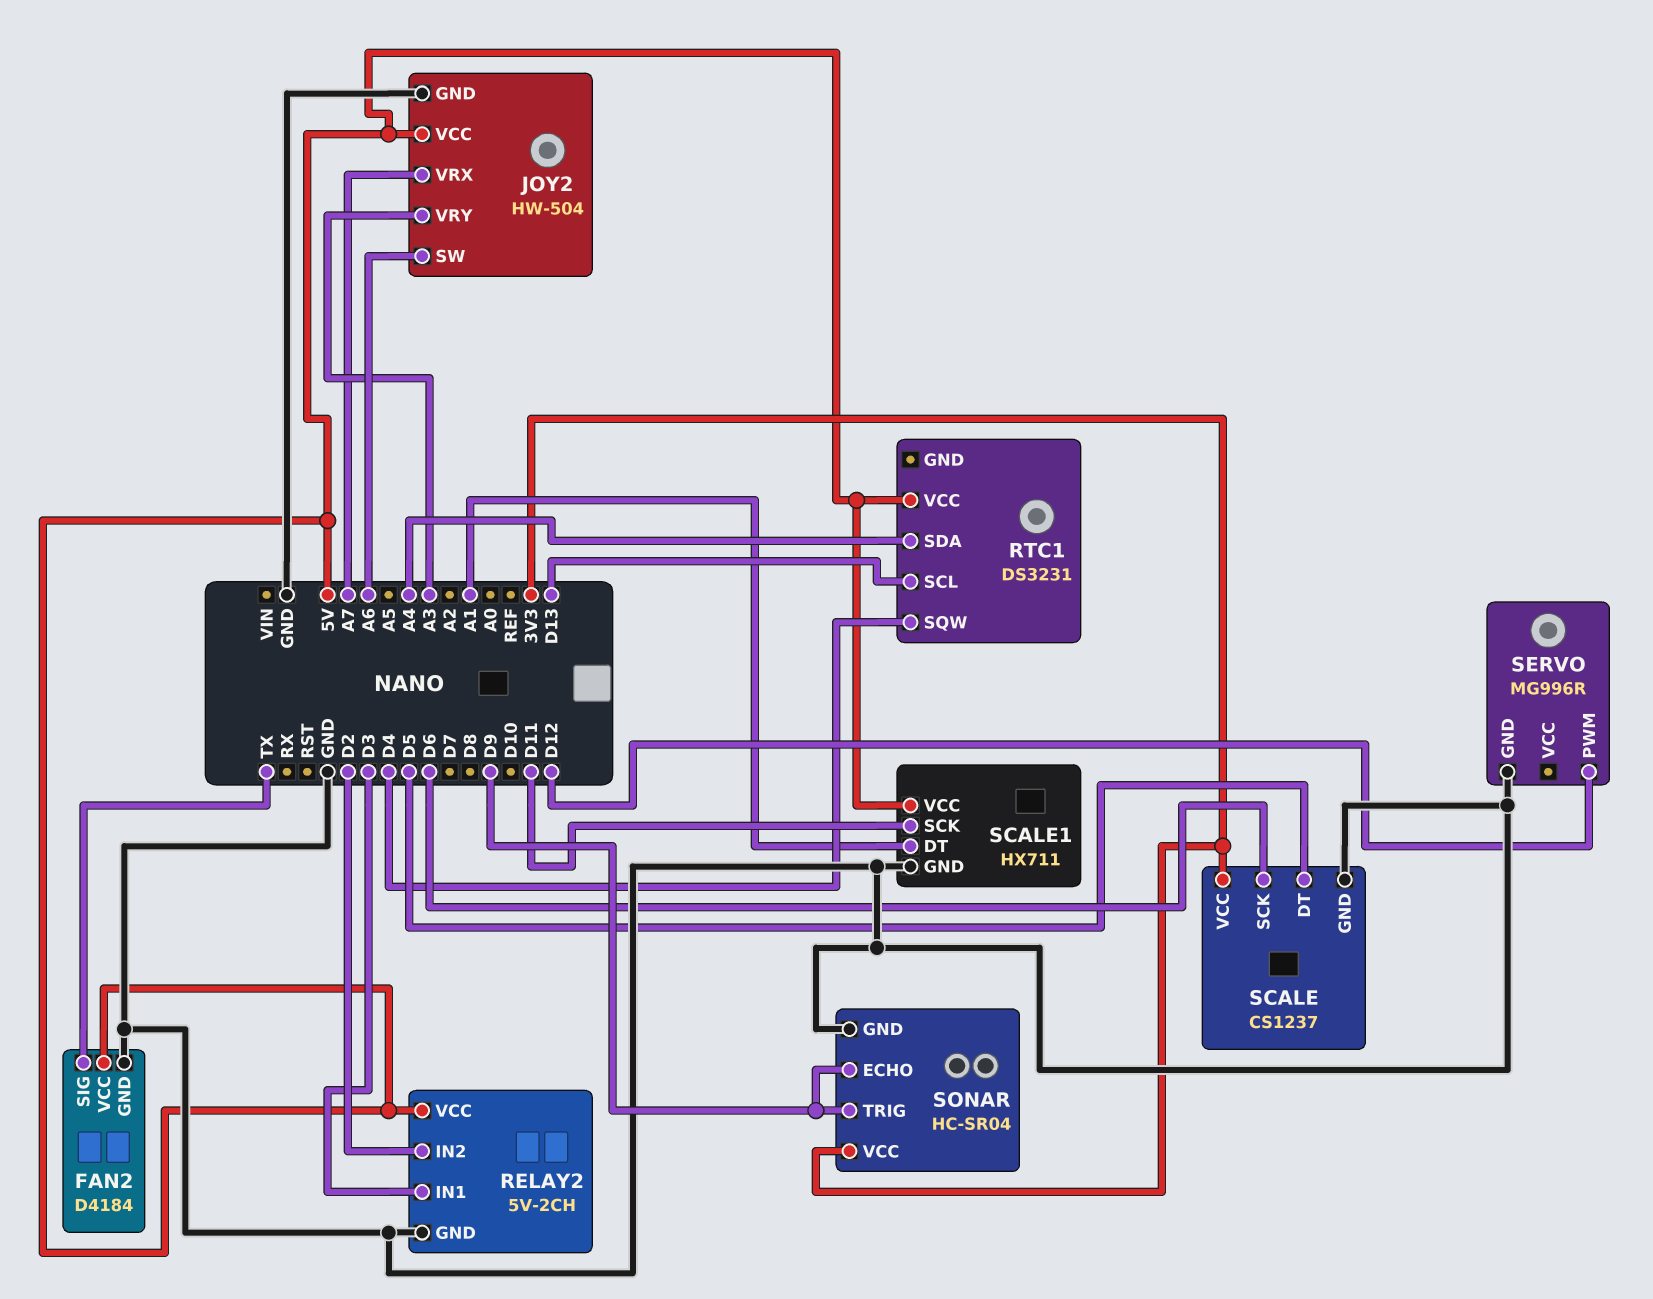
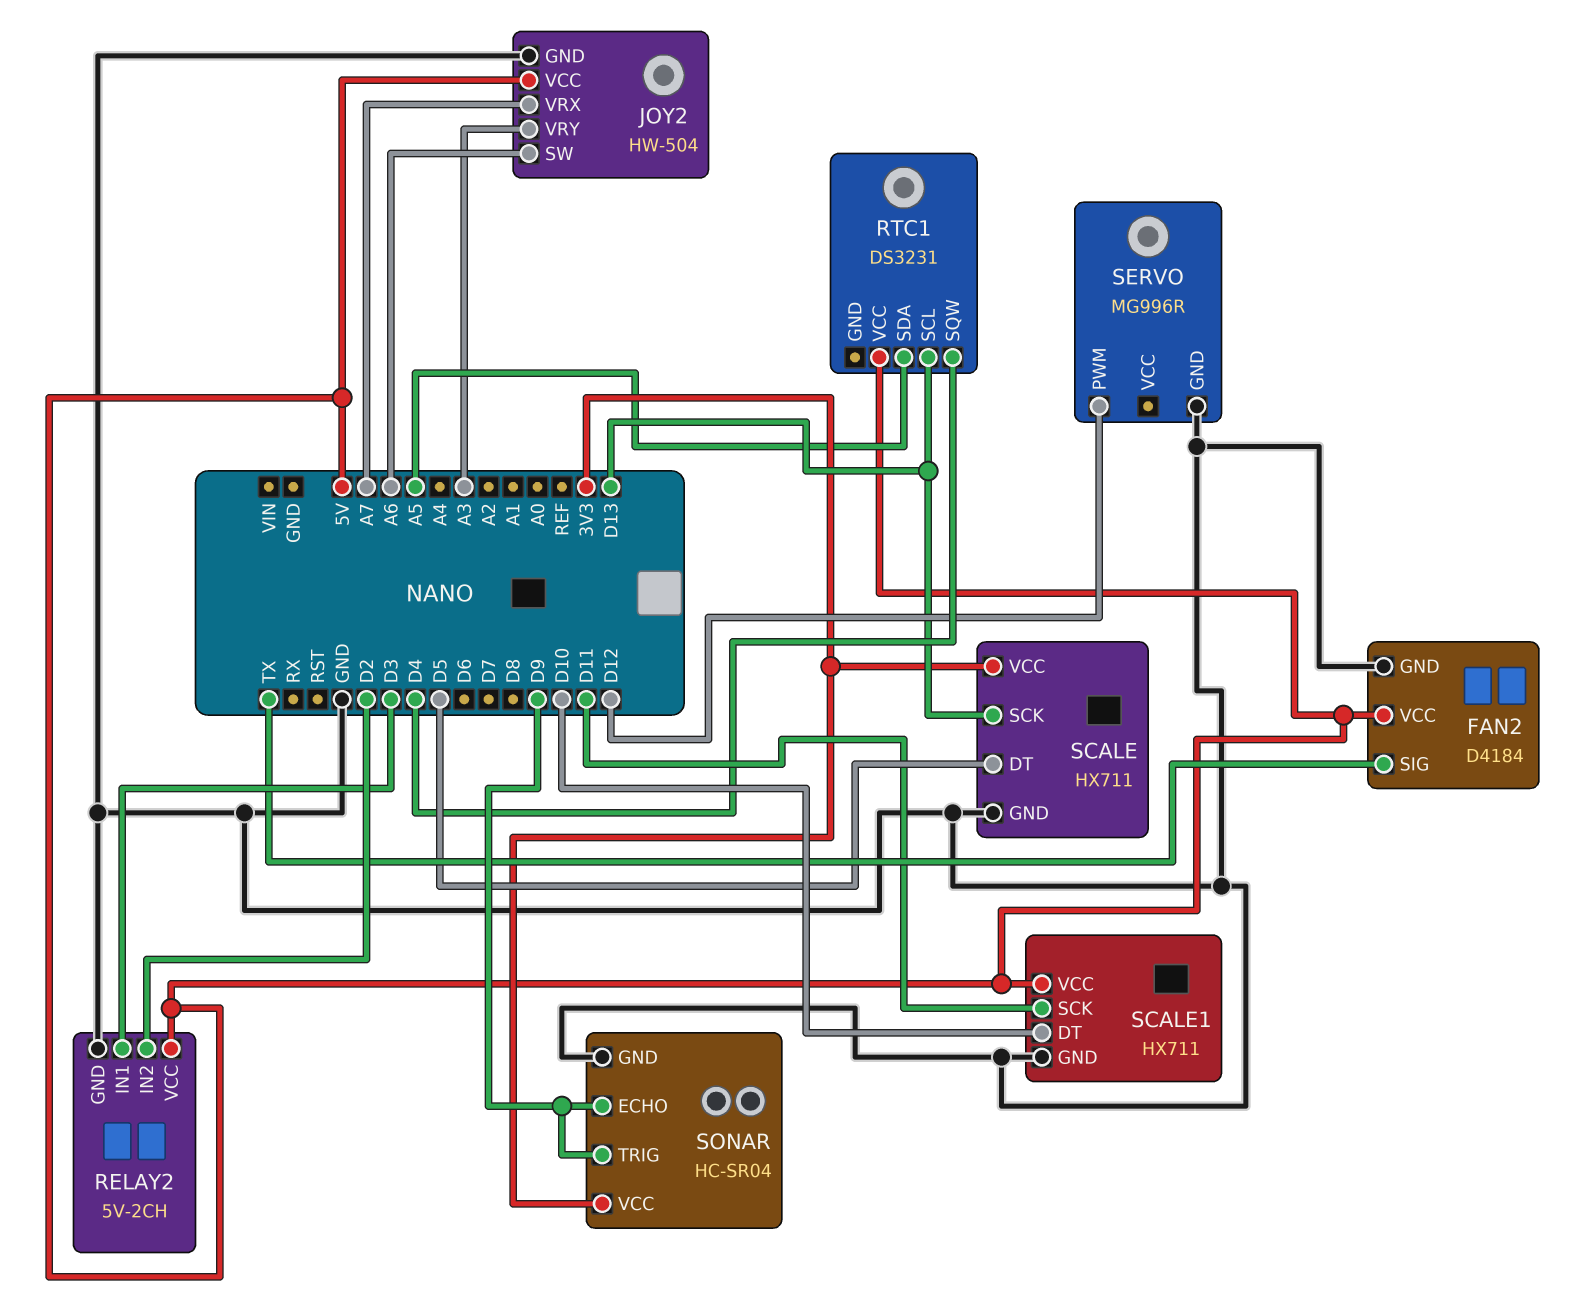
RTC1 pin SDA: A4 -> A5
SCALE: CS1237 -> HX711
SCALE pin SCK: D6 -> D13
SCALE1 pin DT: A1 -> D10

